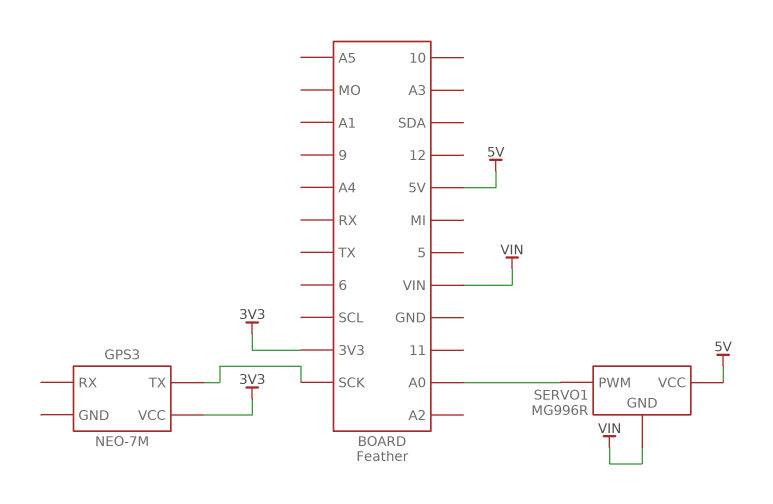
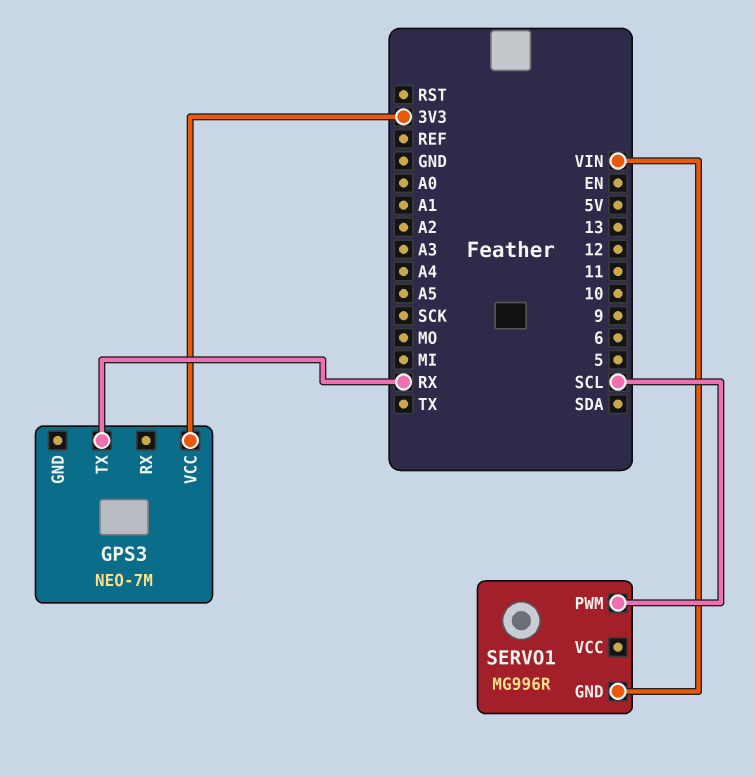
GPS3 pin TX: SCK -> RX
SERVO1 pin PWM: A0 -> SCL
SERVO1 pin VCC: 5V -> none

